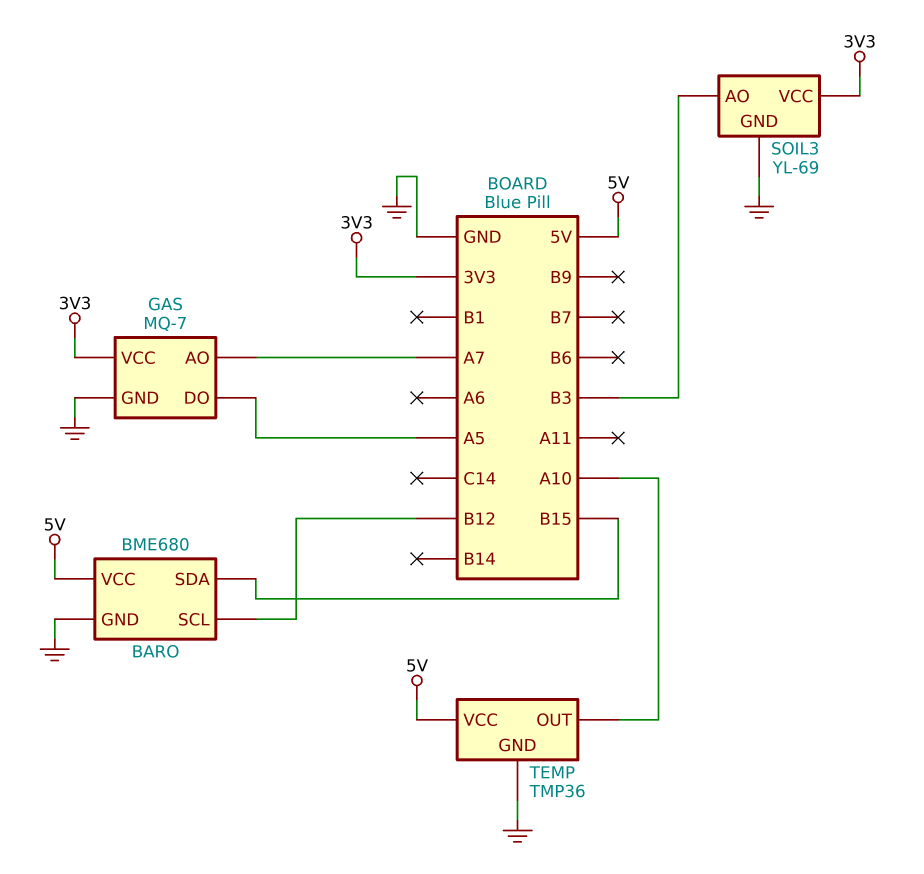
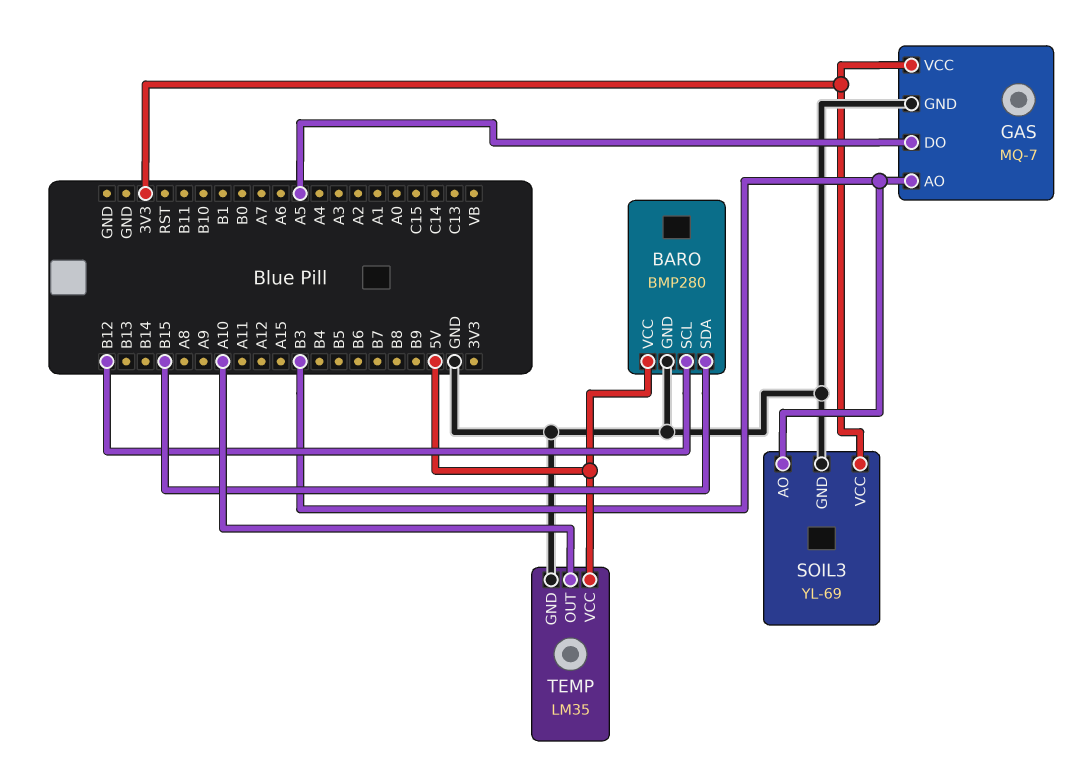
BARO: BME680 -> BMP280
GAS pin AO: A7 -> B3
TEMP: TMP36 -> LM35

